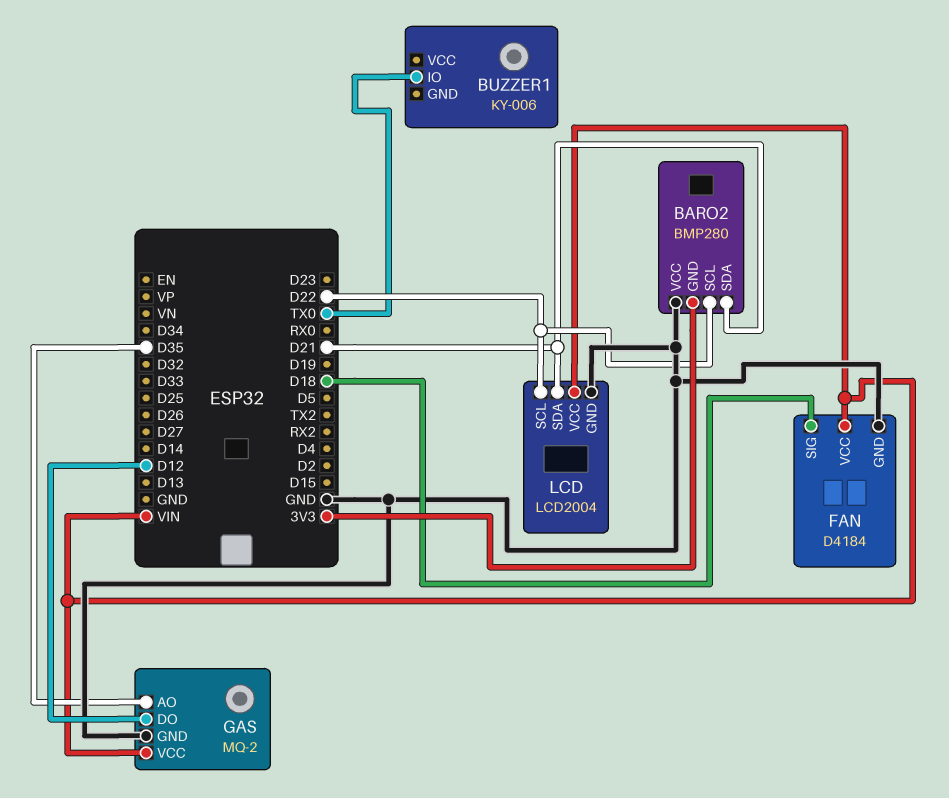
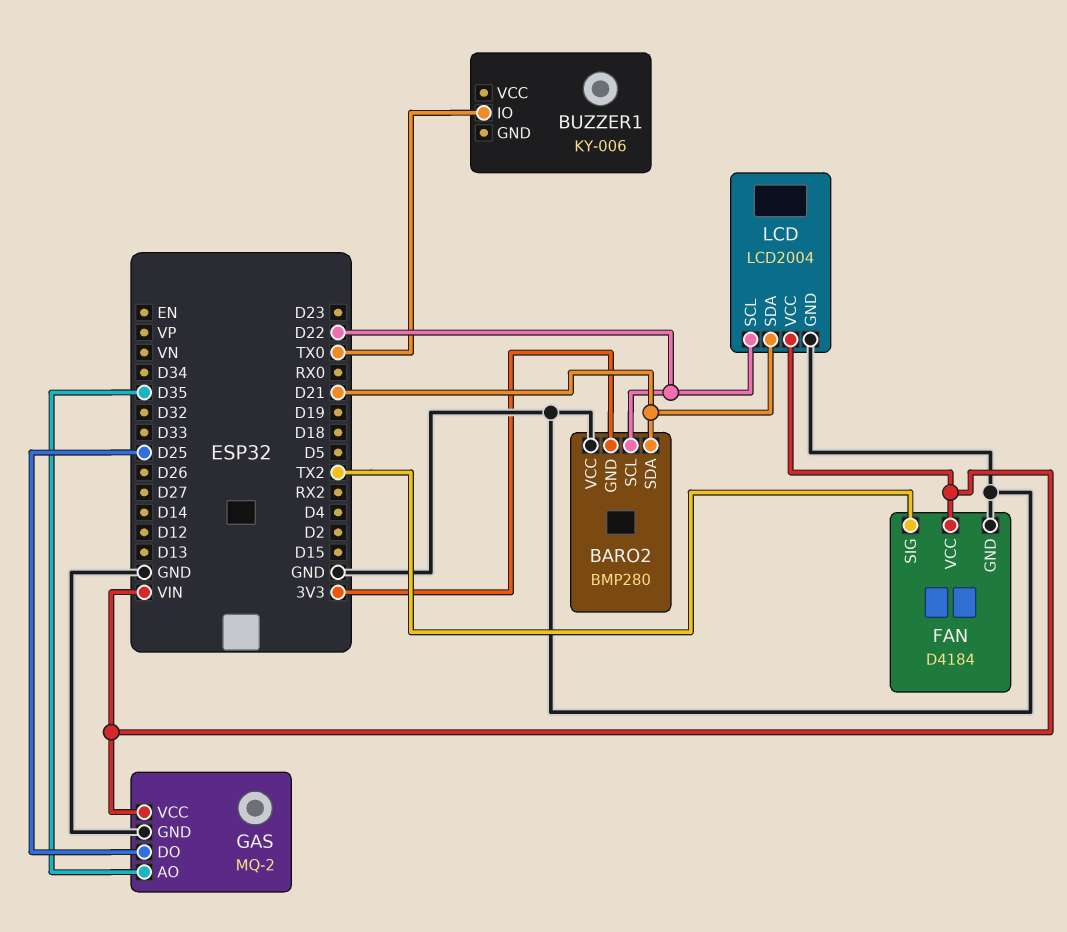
FAN pin SIG: D18 -> TX2
GAS pin DO: D12 -> D25

